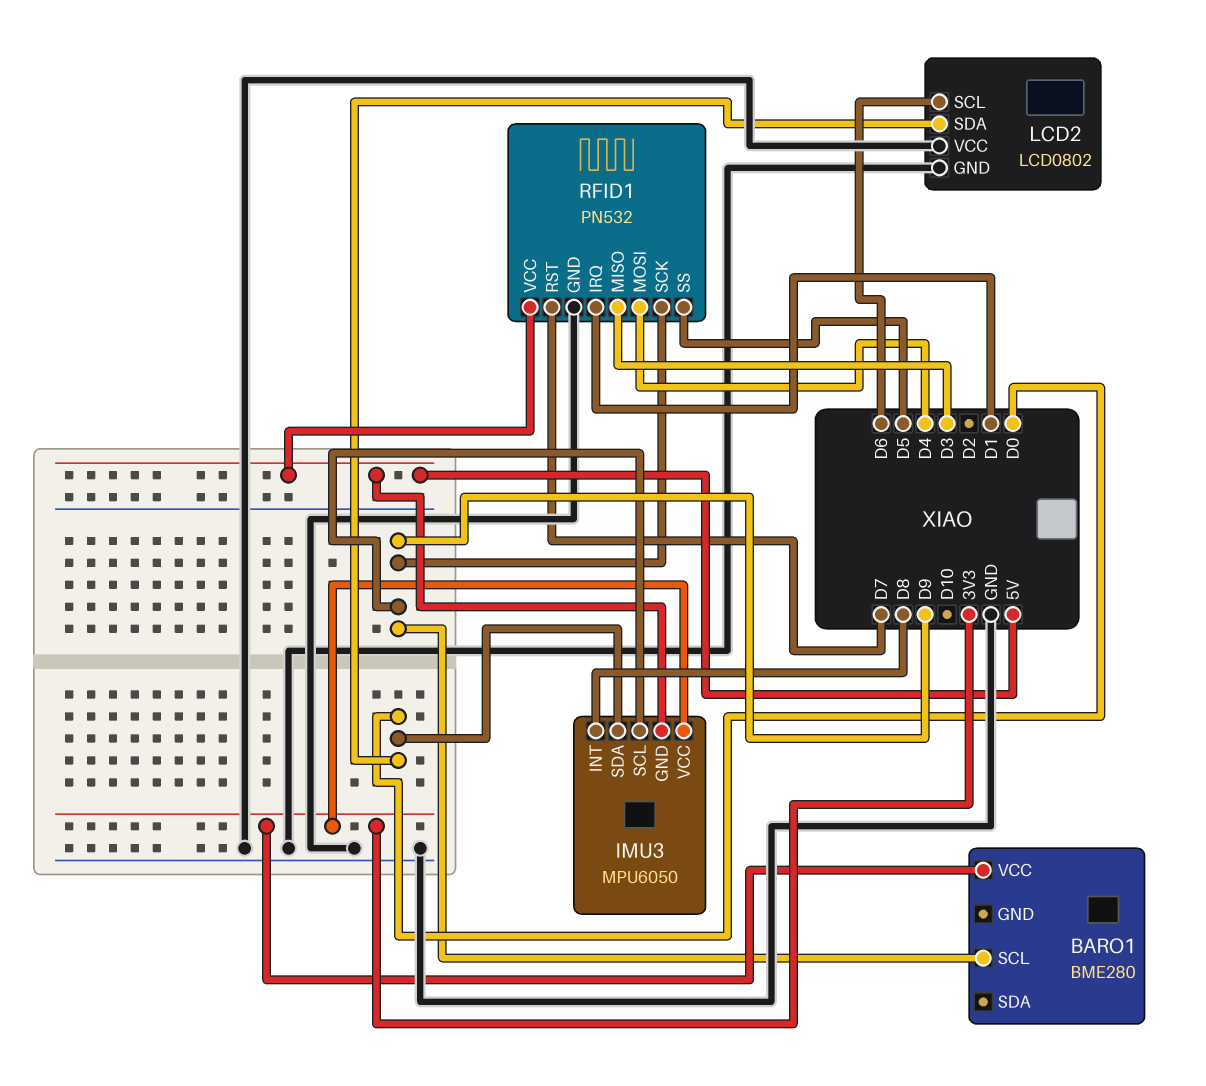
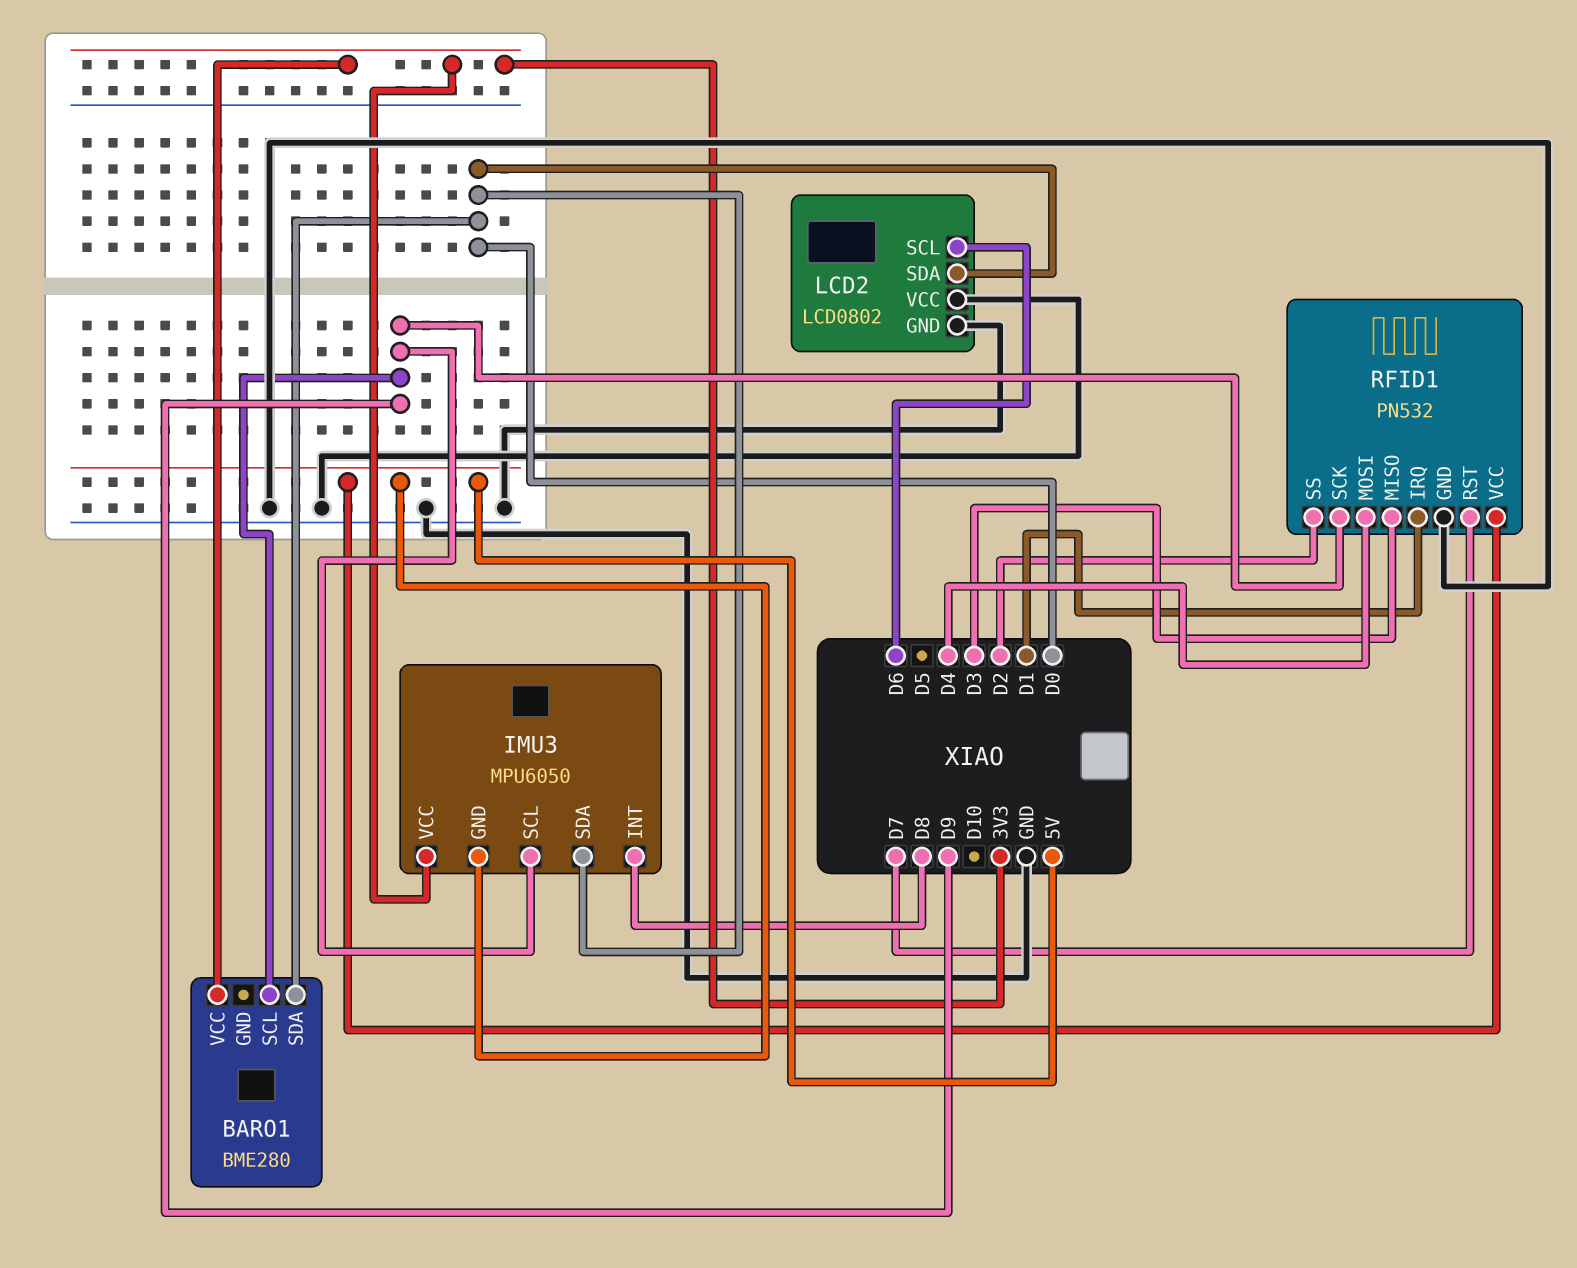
BARO1 pin SDA: none -> D0
RFID1 pin SS: D5 -> D2

